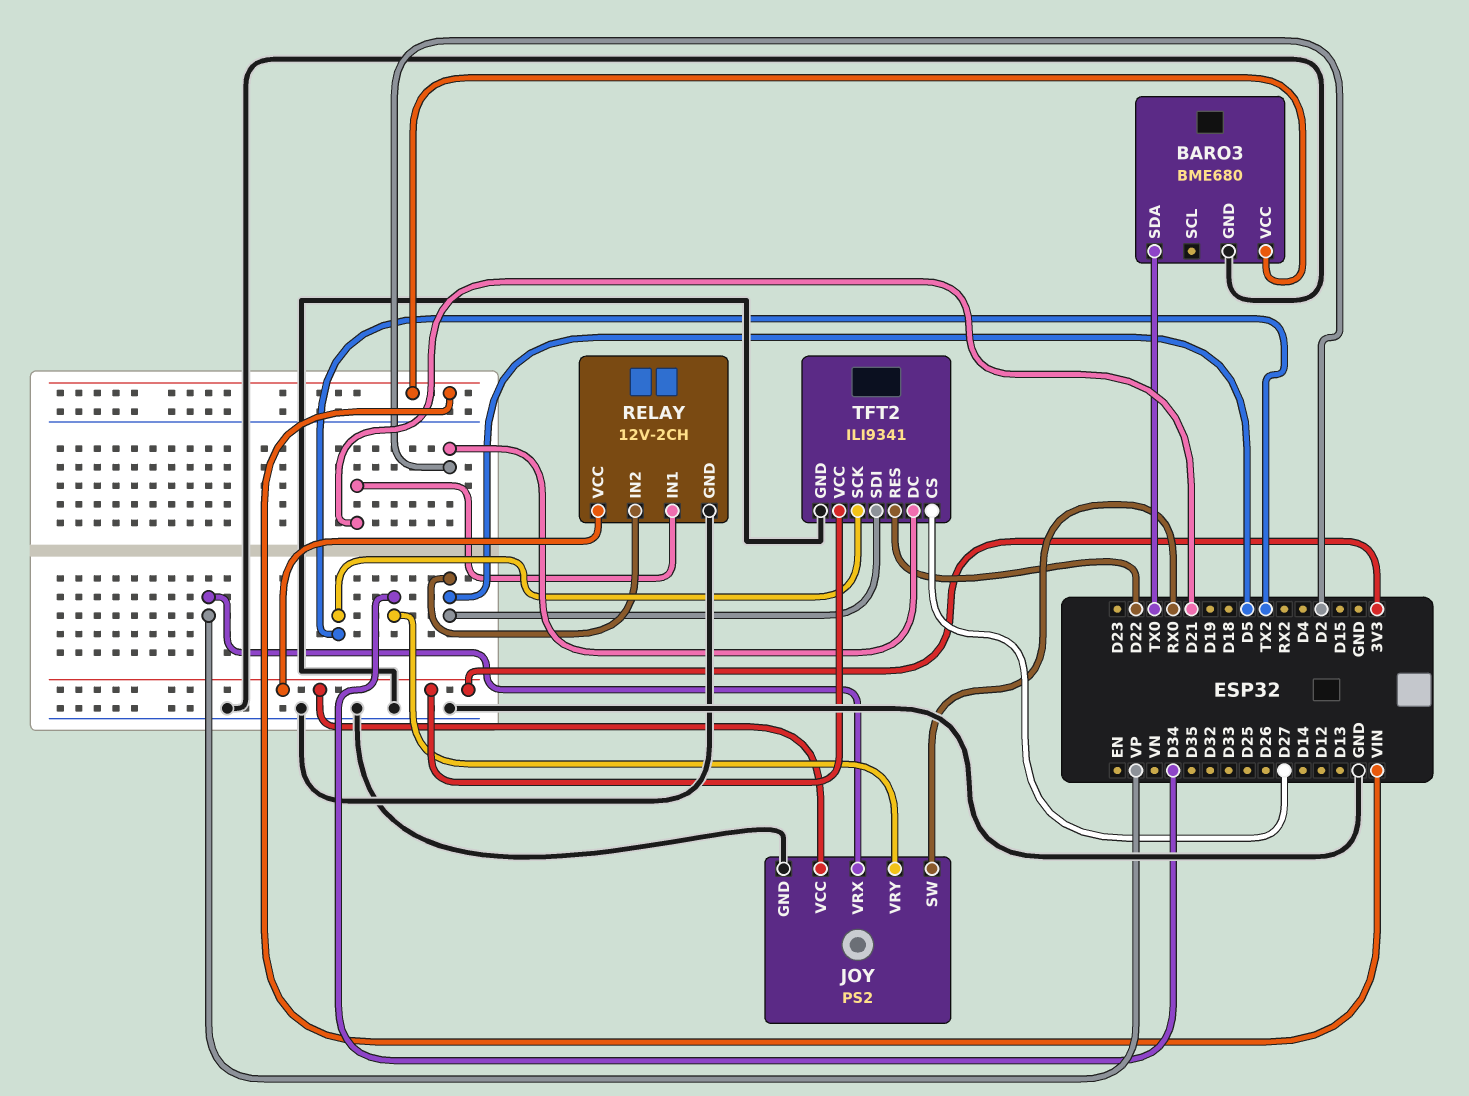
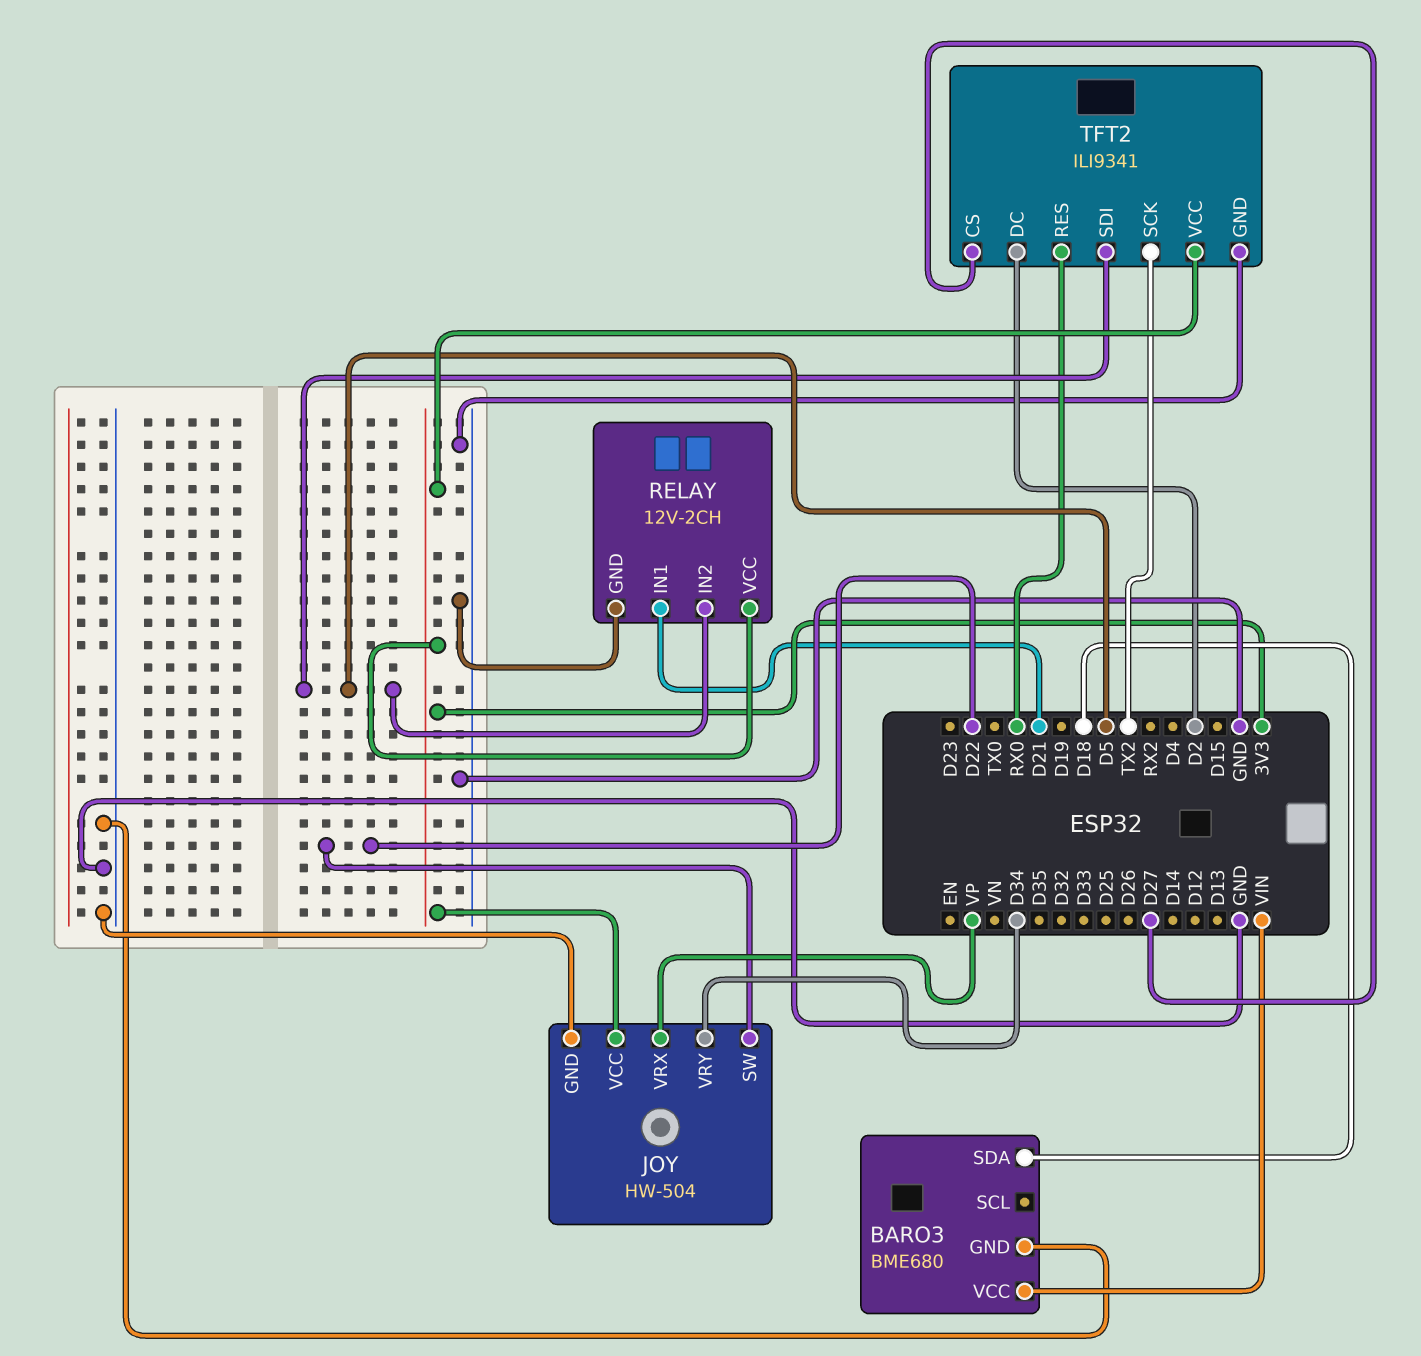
BARO3 pin SDA: TX0 -> D18
JOY: PS2 -> HW-504
JOY pin SW: RX0 -> D22
TFT2 pin RES: D22 -> RX0

